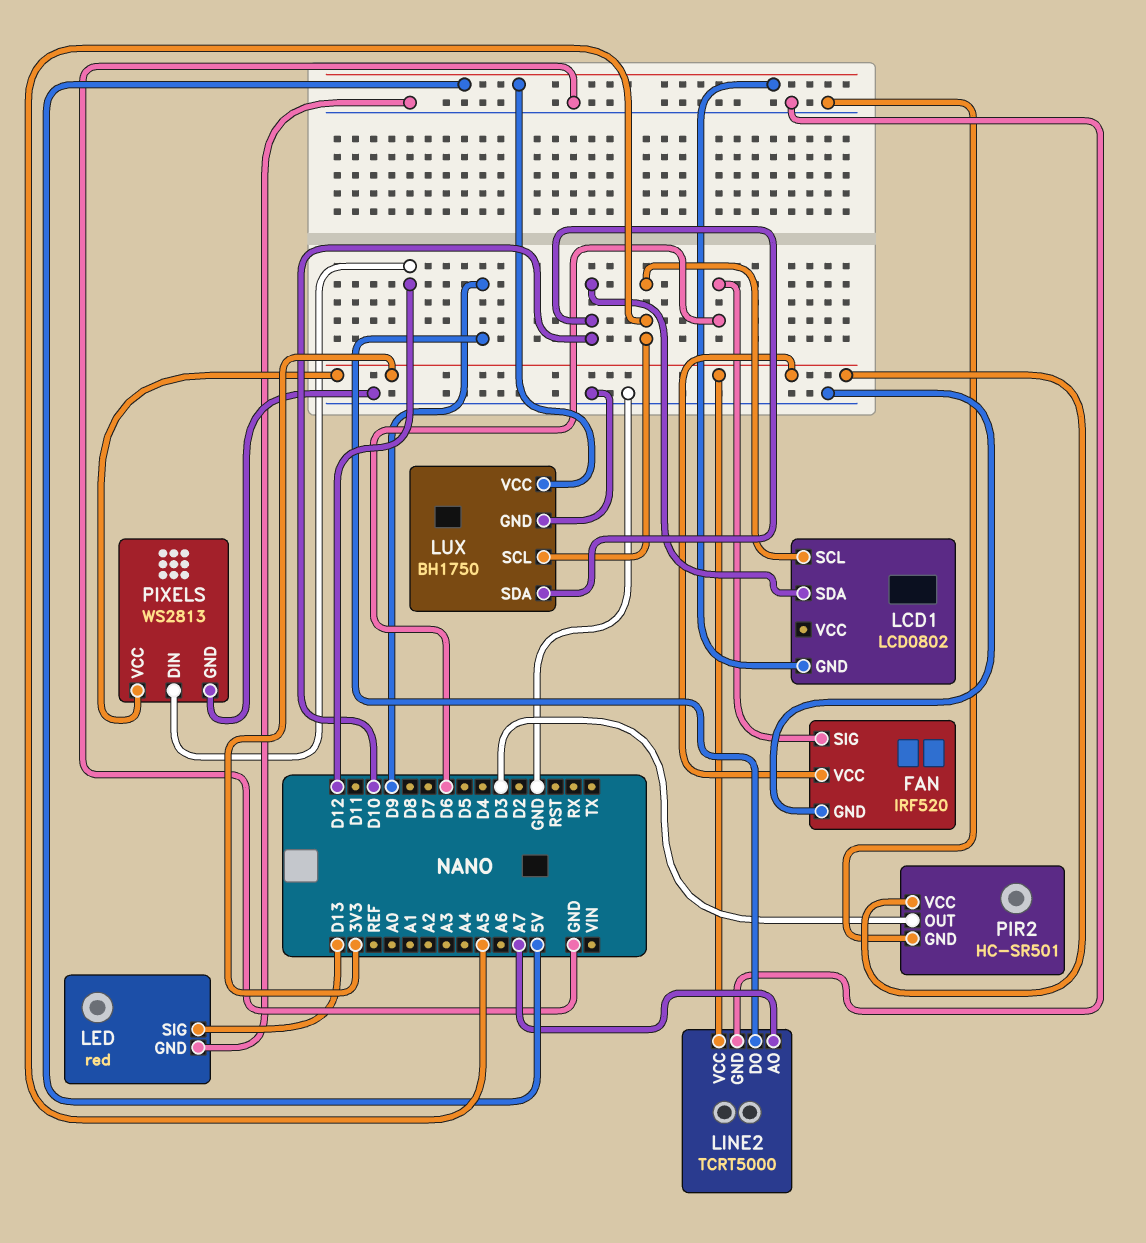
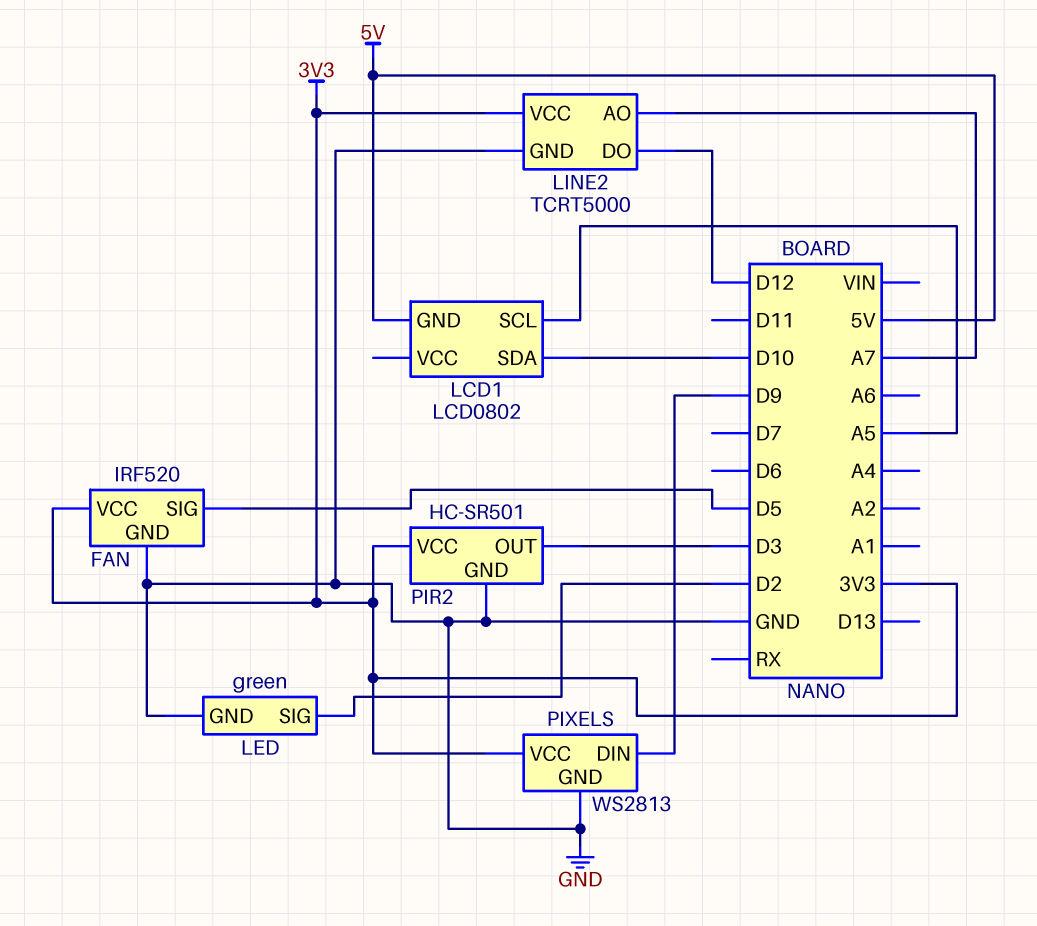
FAN pin SIG: D6 -> D5
LED: red -> green
LED pin SIG: D13 -> D2
LINE2 pin DO: D9 -> D12
LUX: BH1750 -> none
LUX pin GND: GND -> none
LUX pin SCL: A5 -> none
LUX pin SDA: D10 -> none
LUX pin VCC: 5V -> none
PIXELS pin DIN: D12 -> D9

